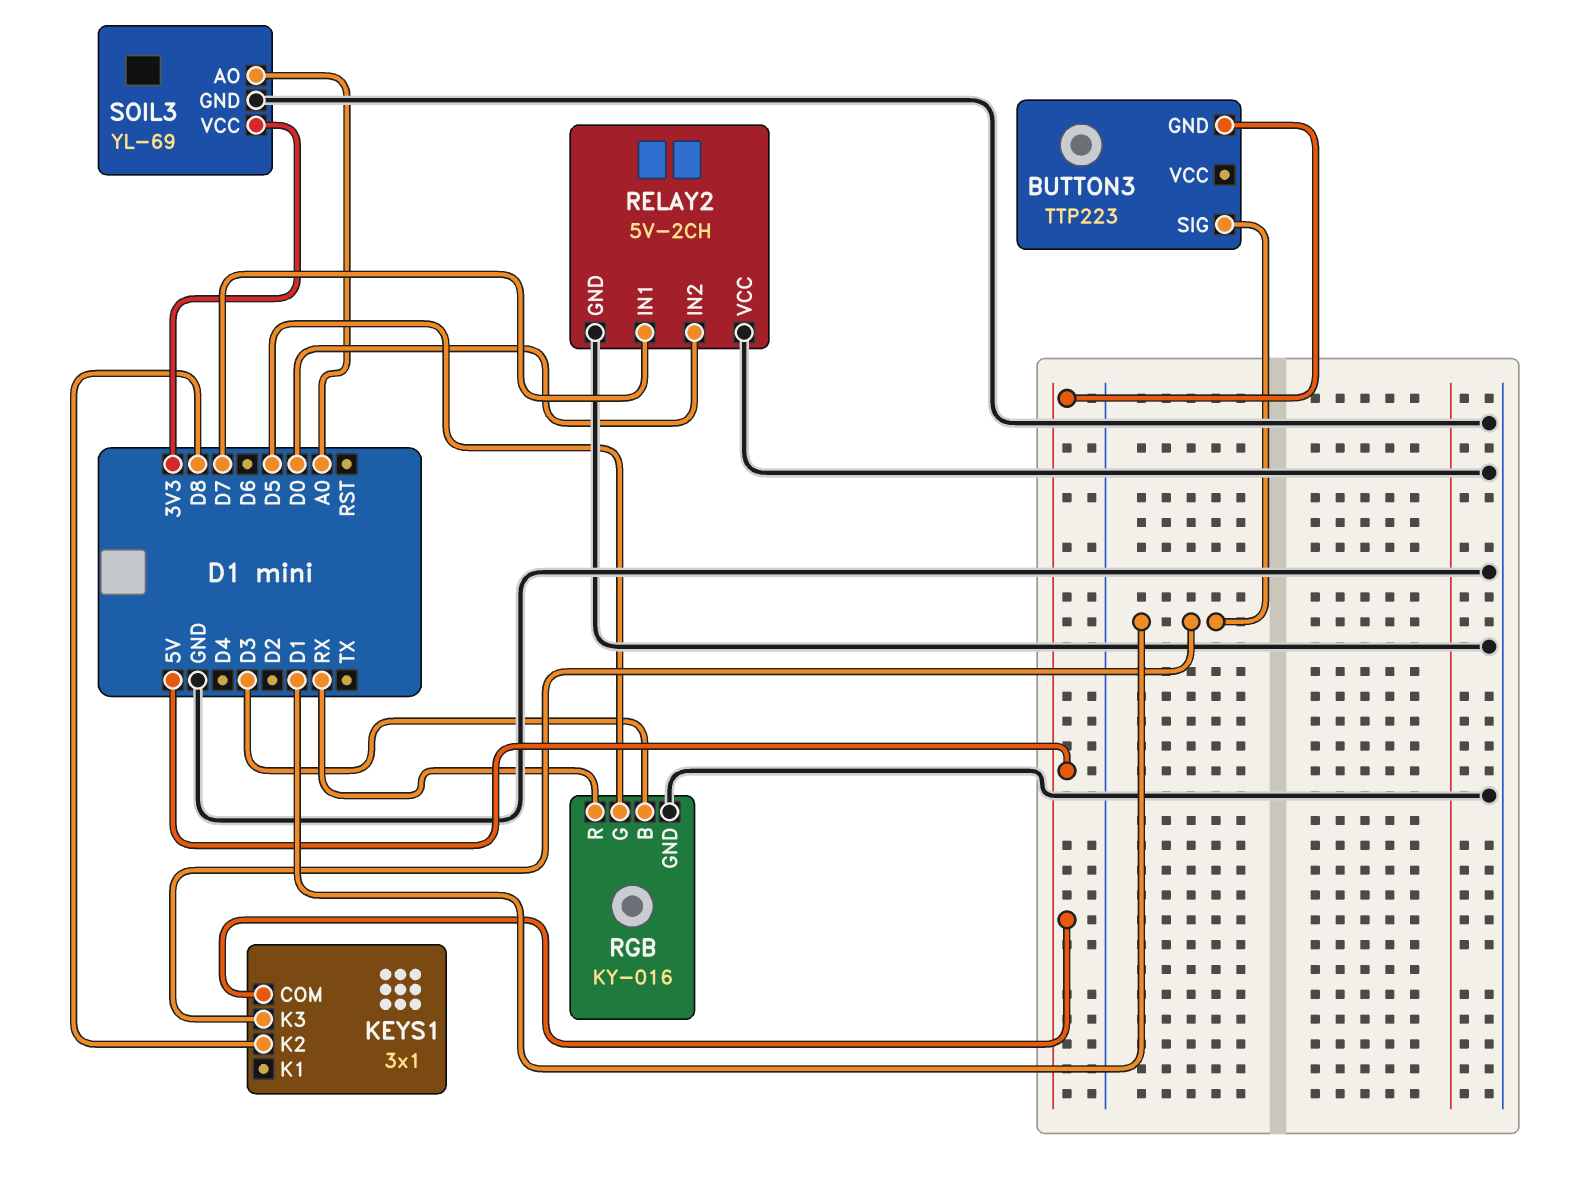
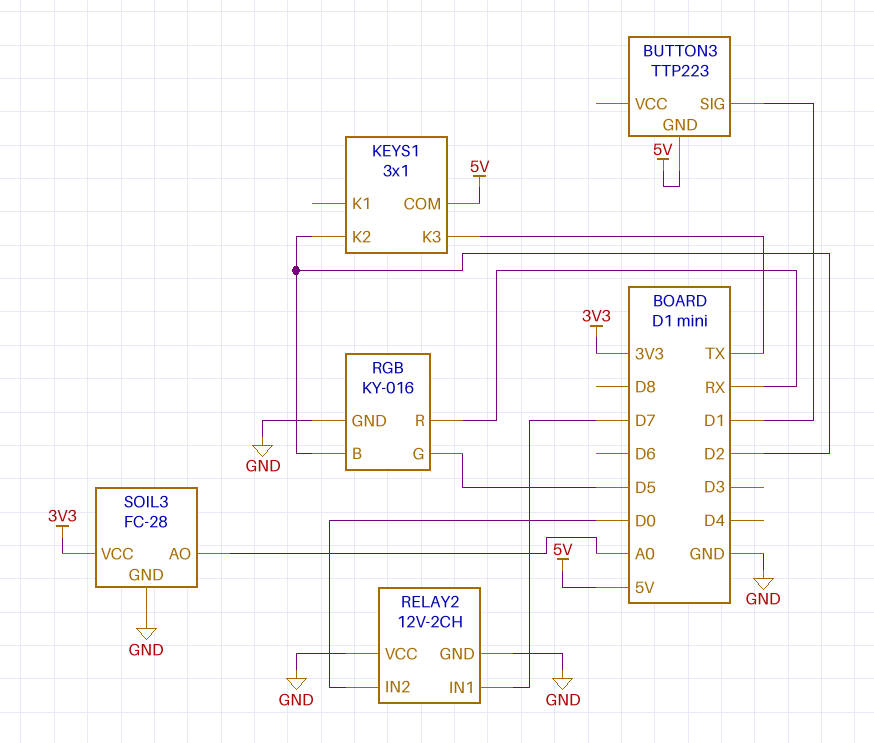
KEYS1 pin K2: D8 -> D2
KEYS1 pin K3: D1 -> TX
RELAY2: 5V-2CH -> 12V-2CH
RGB pin B: D3 -> D2
SOIL3: YL-69 -> FC-28

